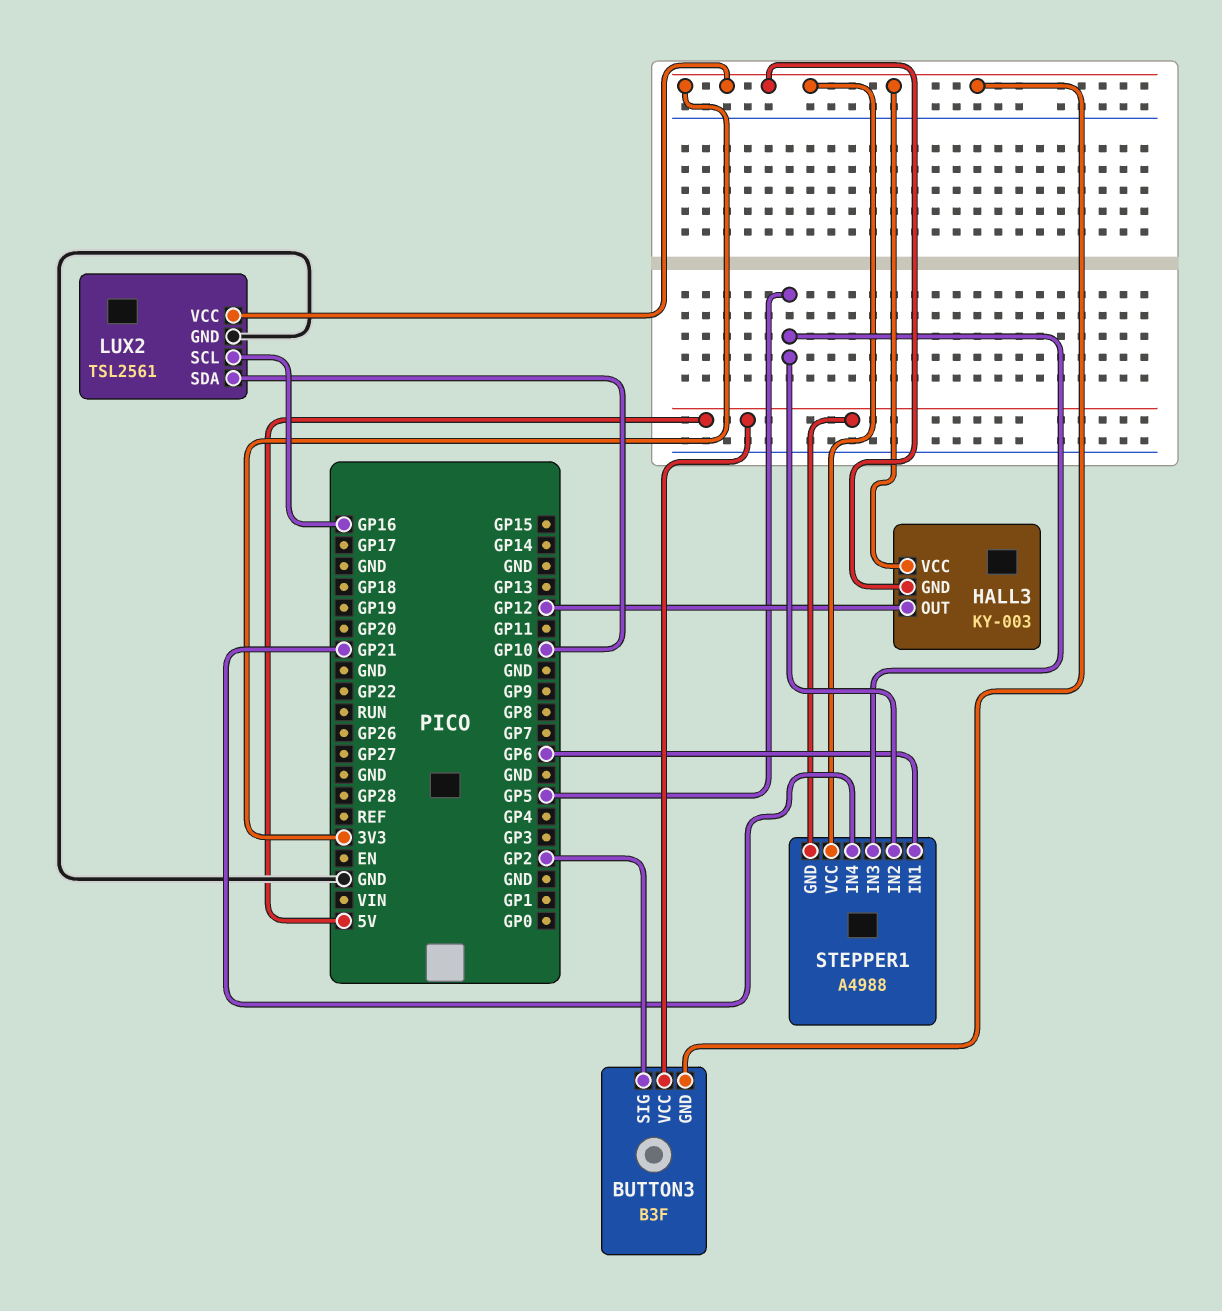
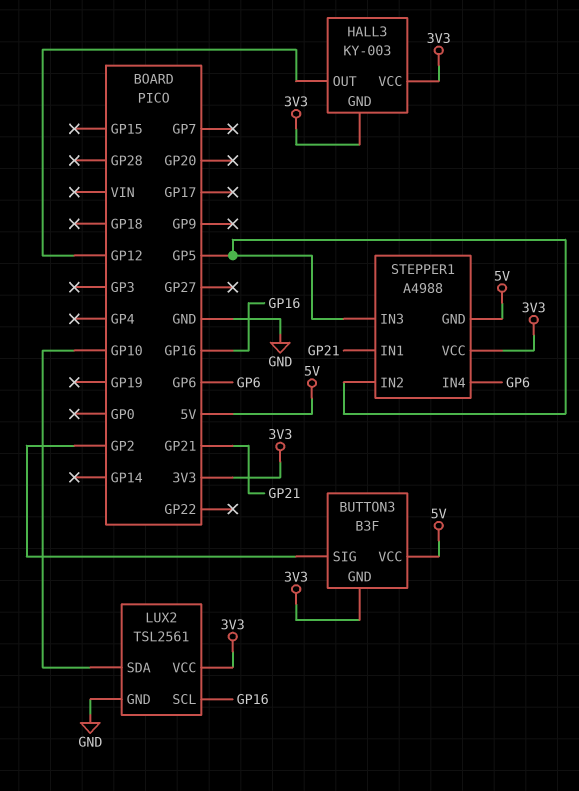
STEPPER1 pin IN1: GP6 -> GP21
STEPPER1 pin IN4: GP21 -> GP6

